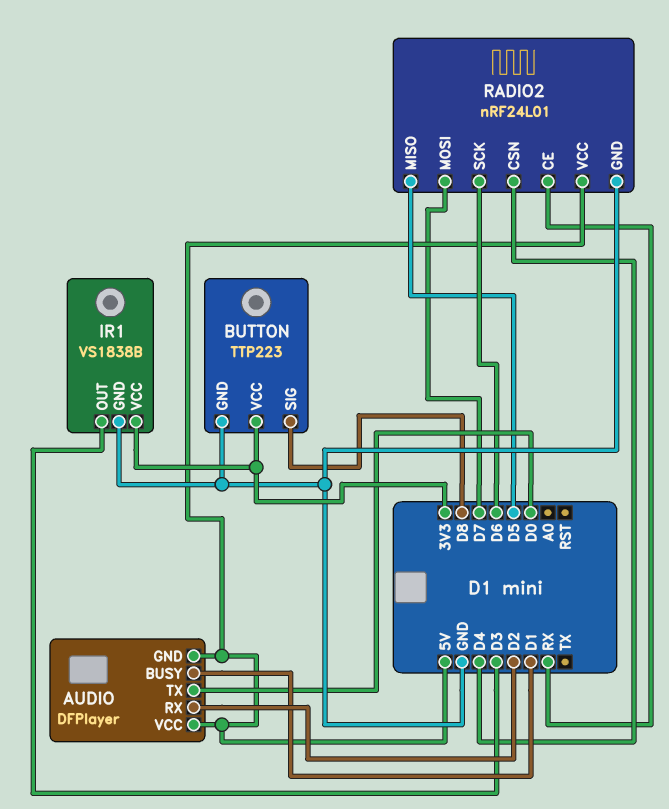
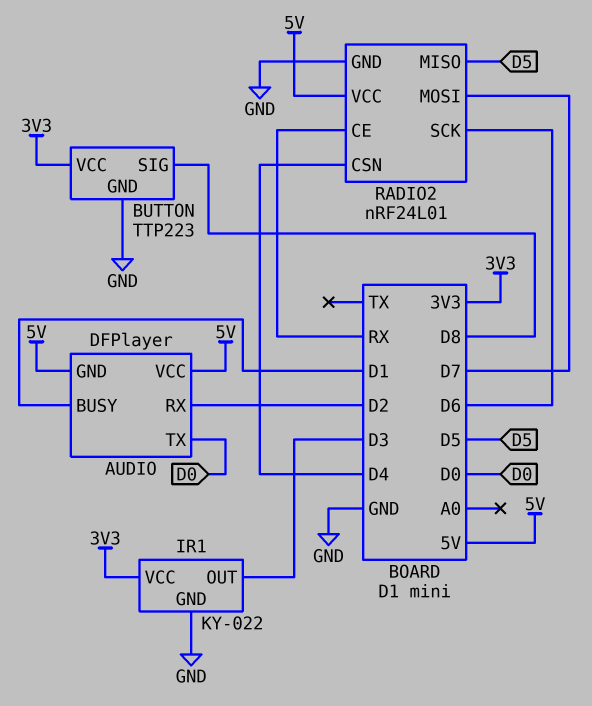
IR1: VS1838B -> KY-022

